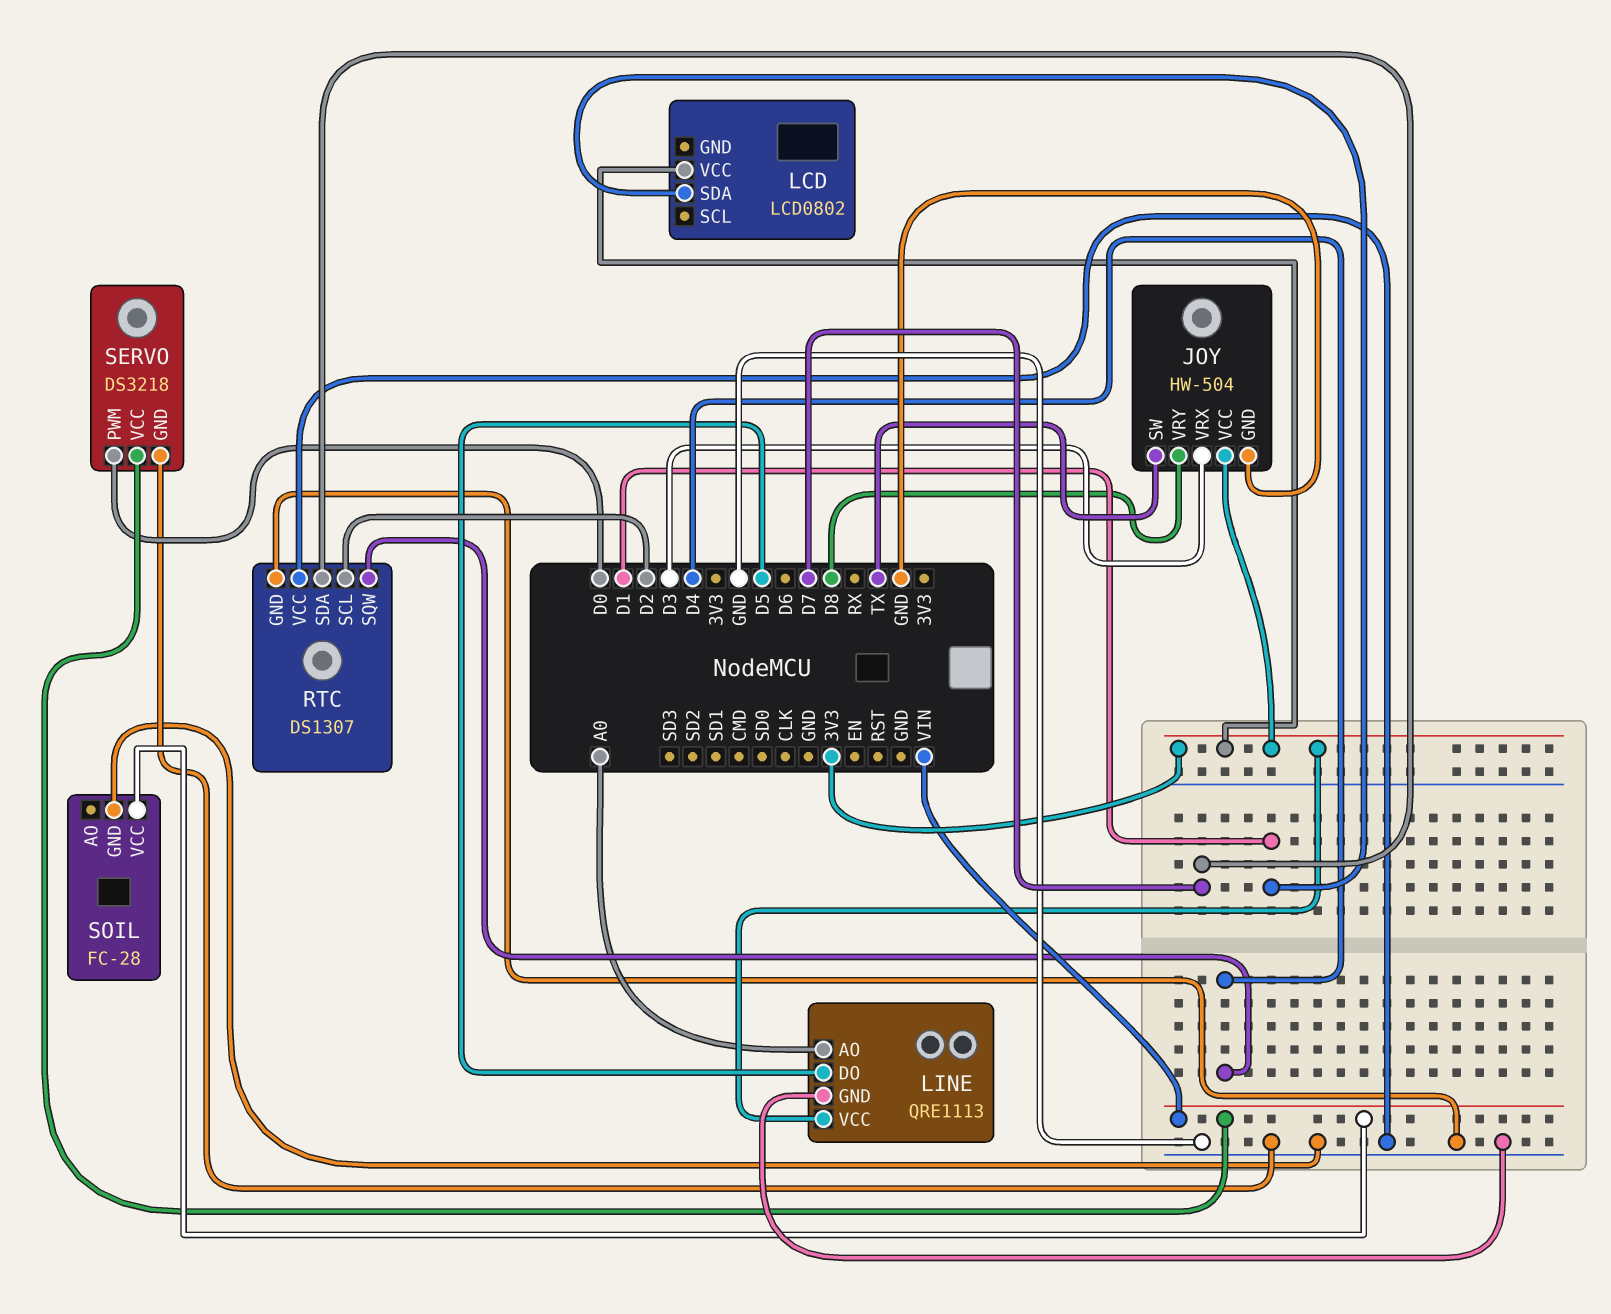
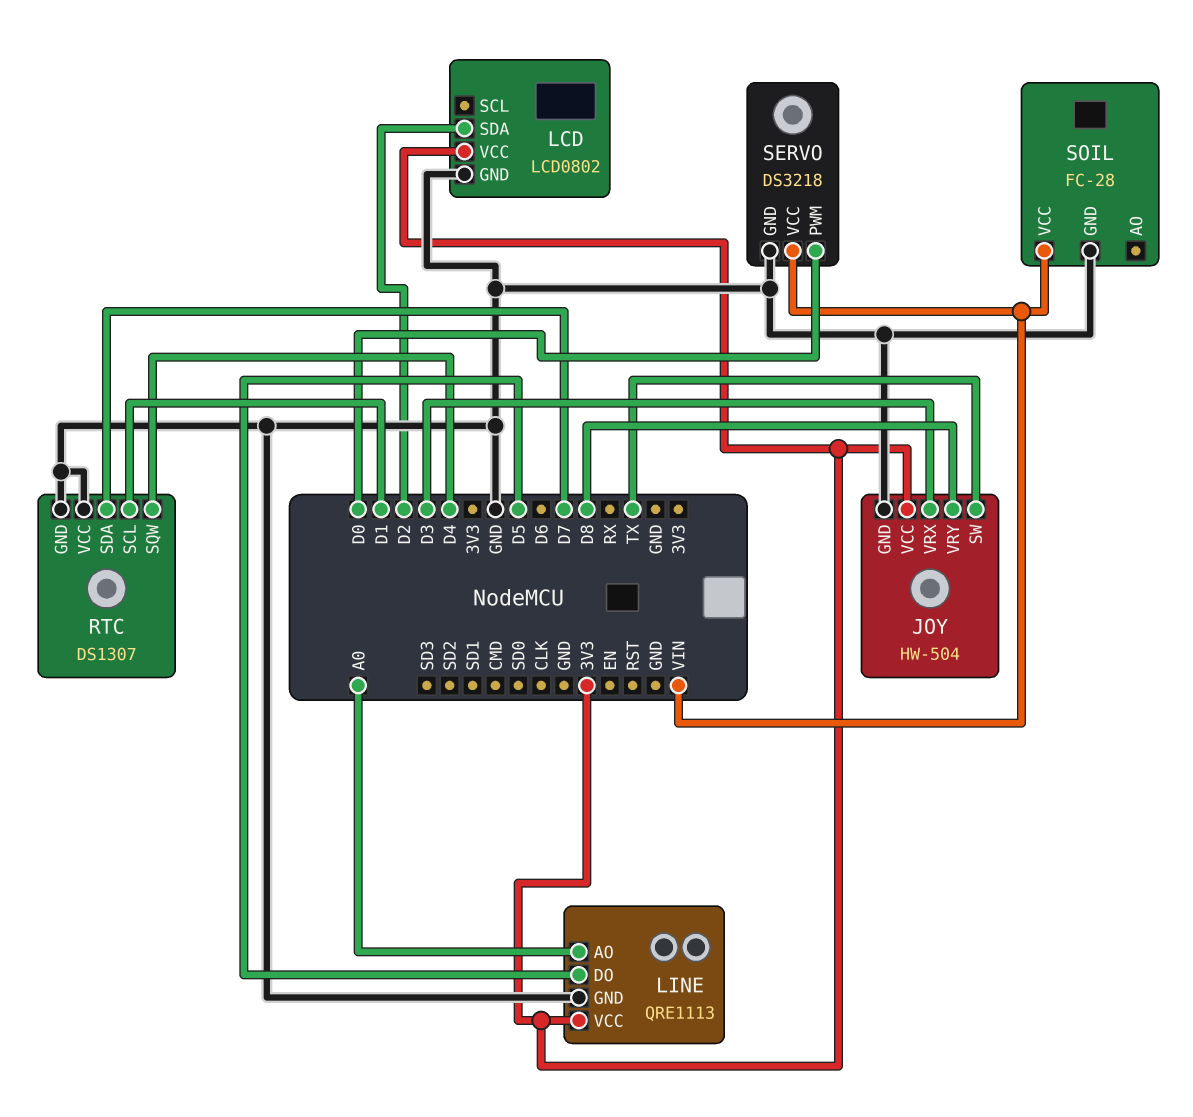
LCD pin GND: none -> GND
LCD pin SDA: D1 -> D2
RTC pin SCL: D2 -> D1

